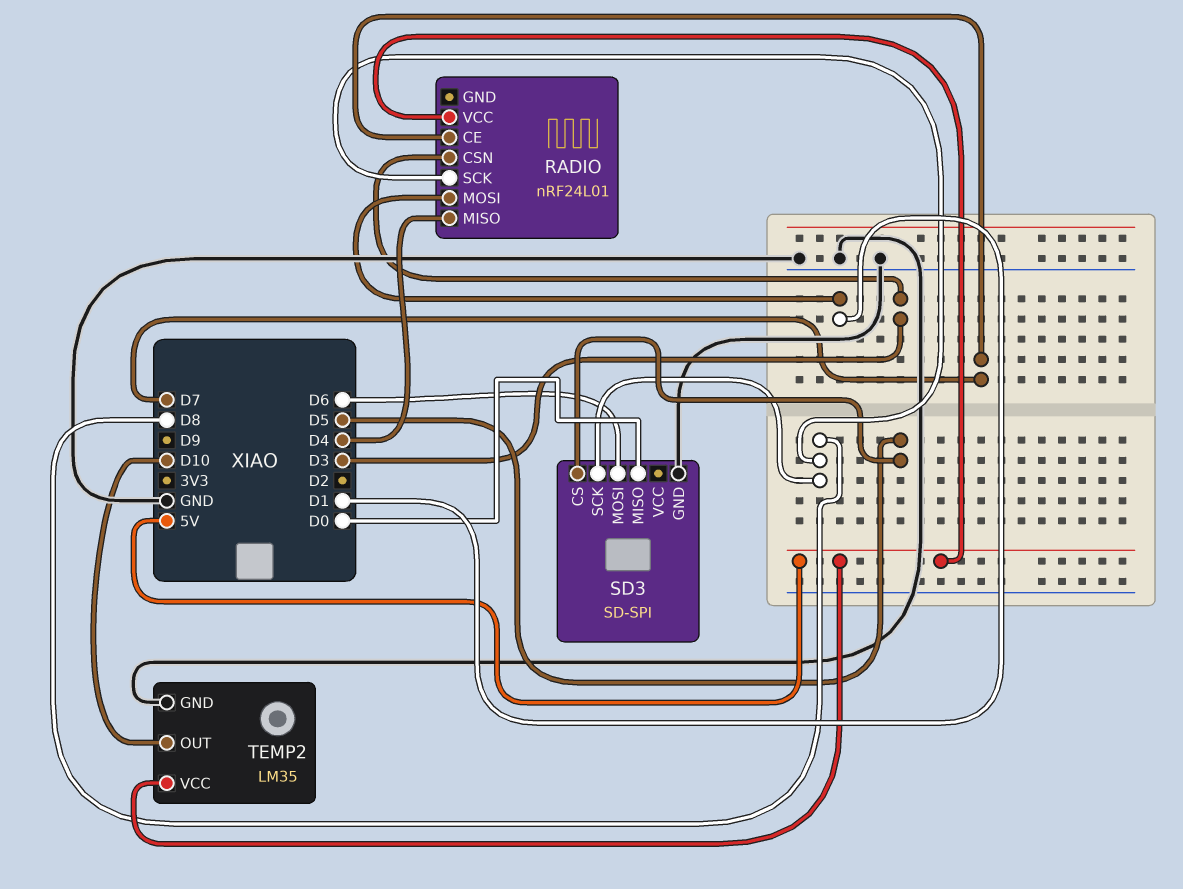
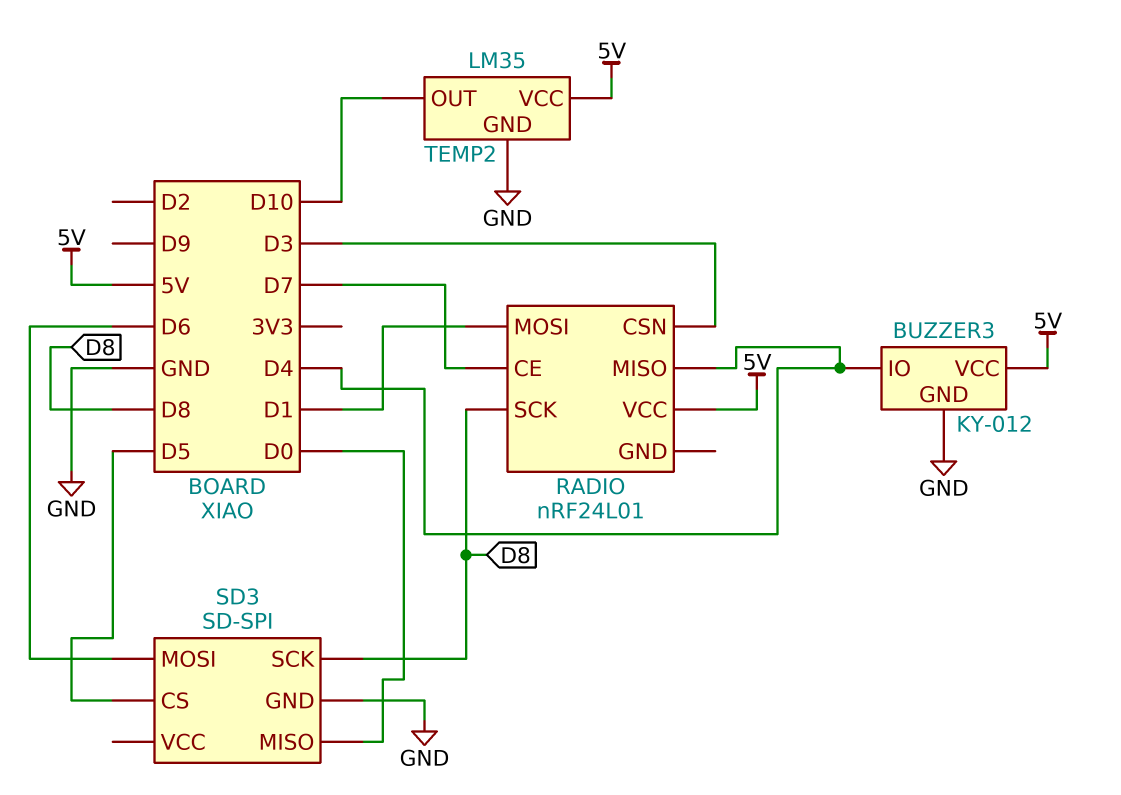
BUZZER3: none -> KY-012
BUZZER3 pin GND: none -> GND
BUZZER3 pin IO: none -> D4
BUZZER3 pin VCC: none -> 5V

